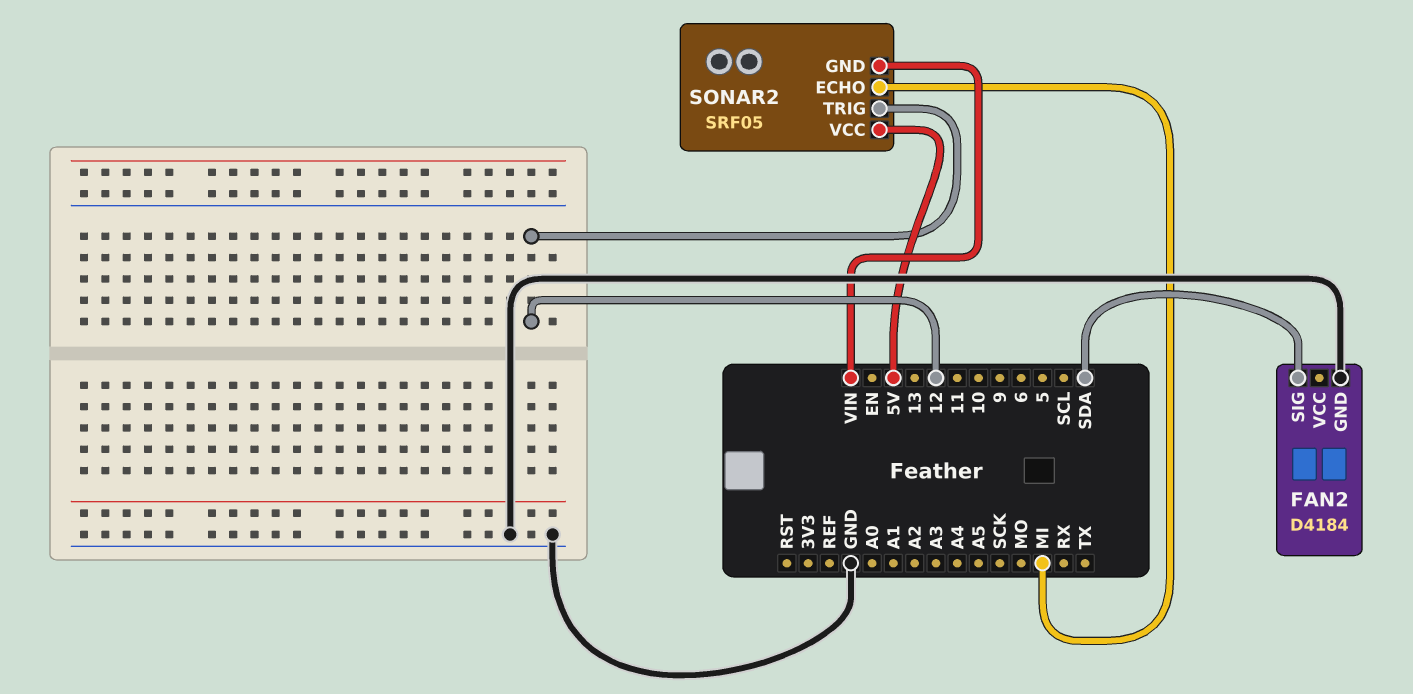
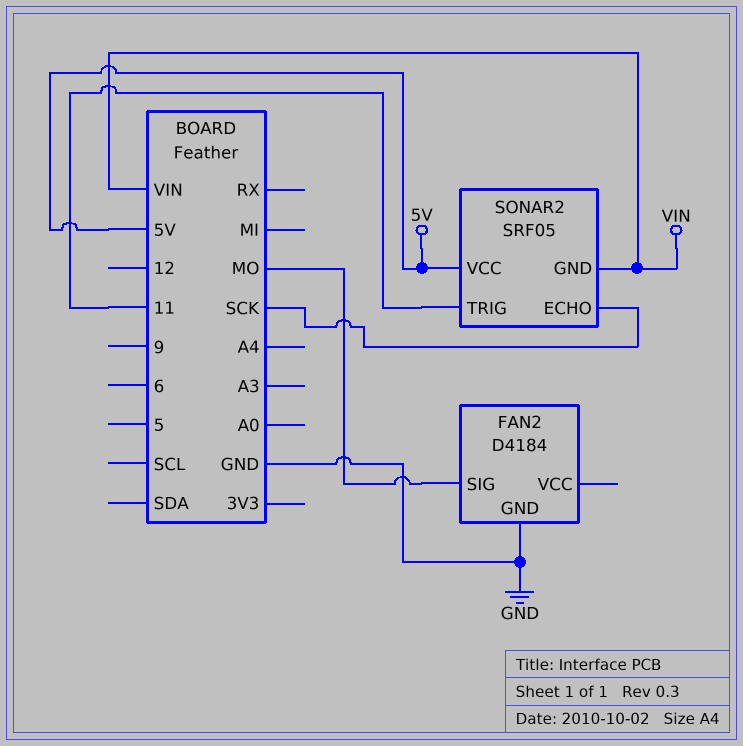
FAN2 pin SIG: SDA -> MO
SONAR2 pin ECHO: MI -> SCK
SONAR2 pin TRIG: 12 -> 11

